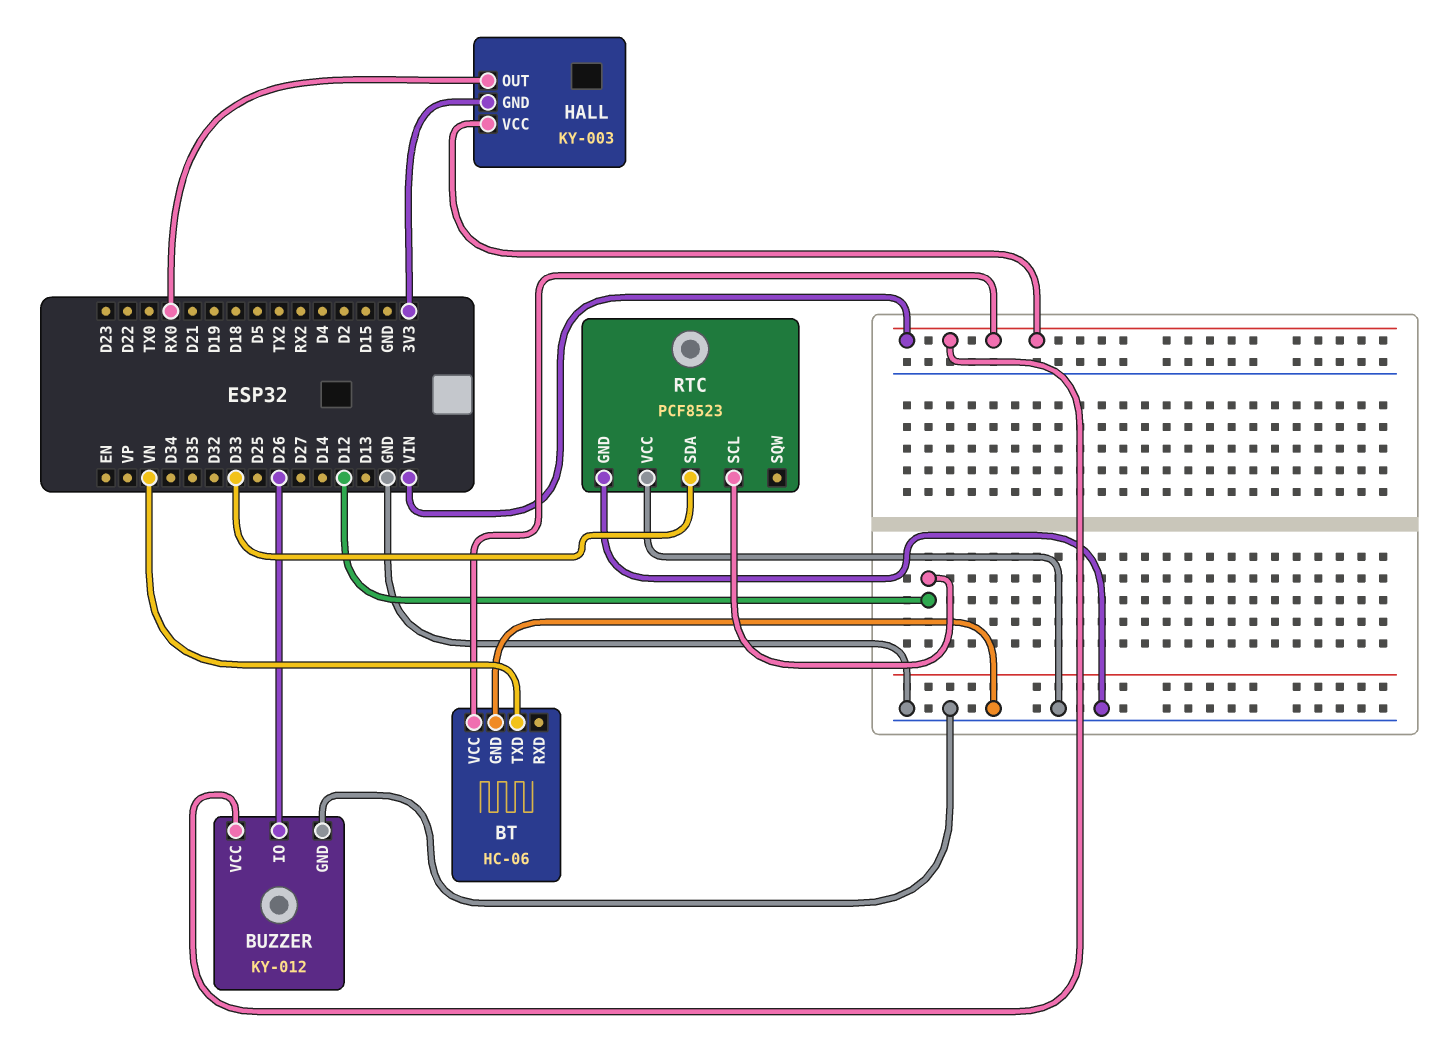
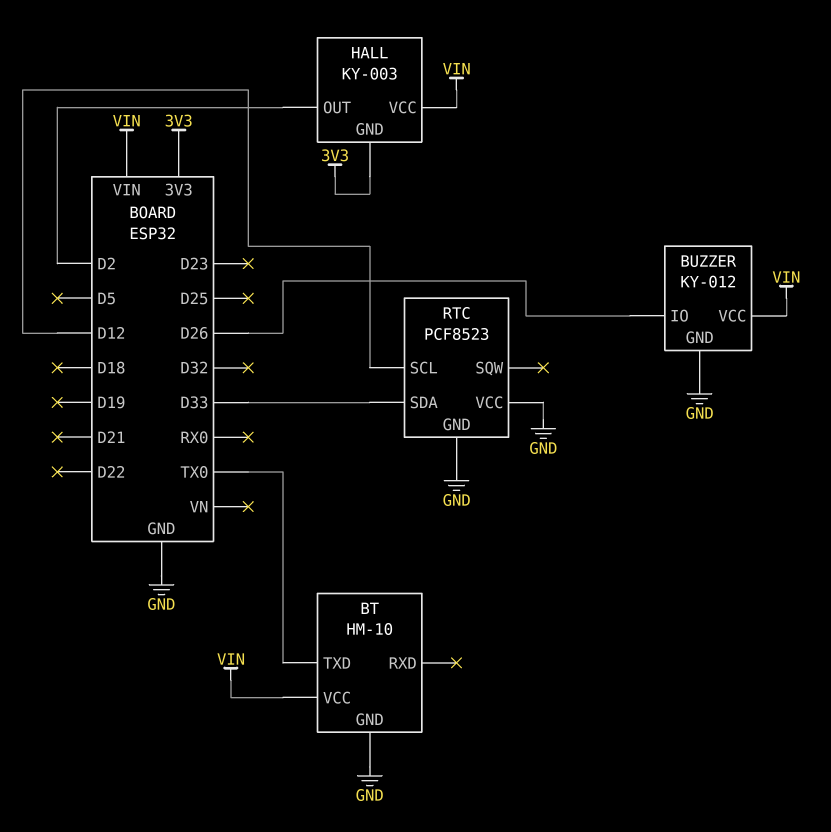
BT: HC-06 -> HM-10
BT pin TXD: VN -> TX0
HALL pin OUT: RX0 -> D2

